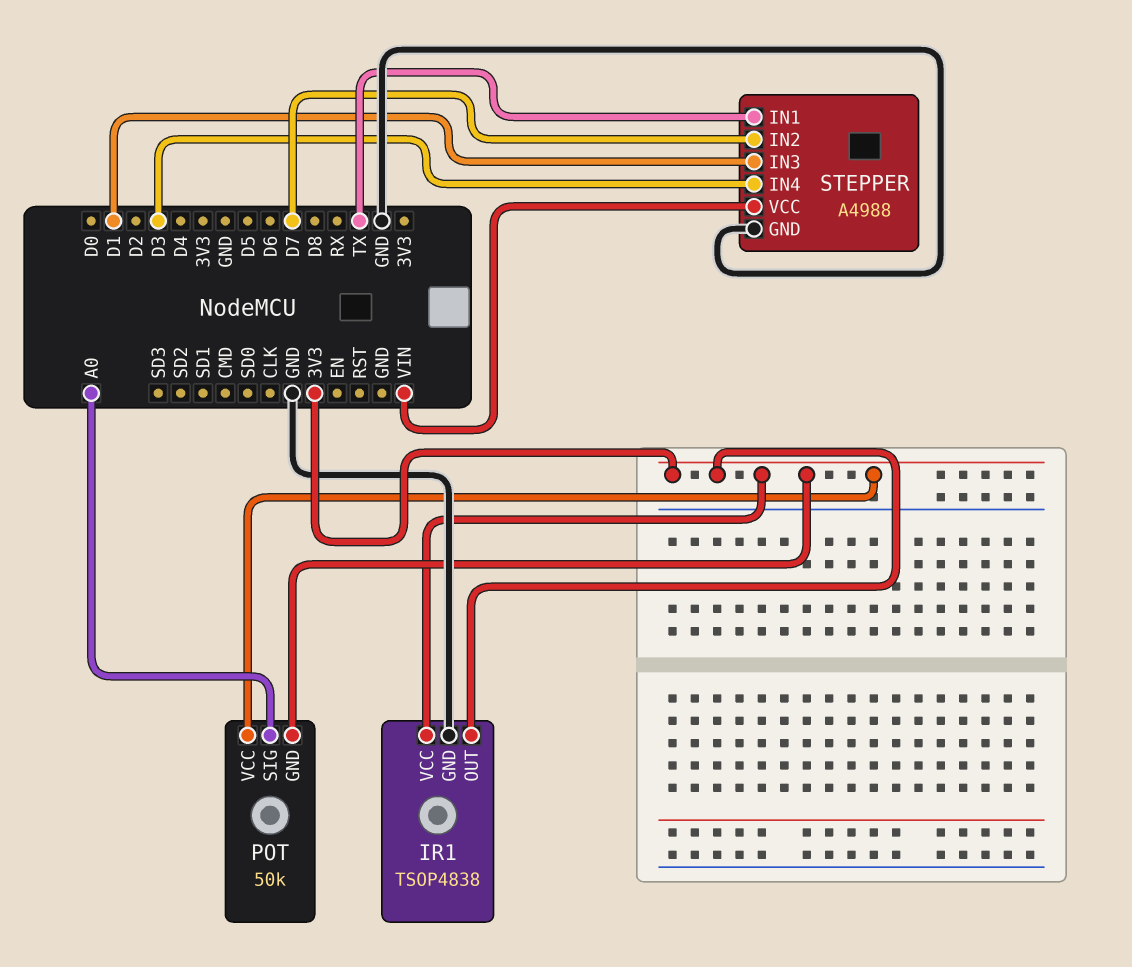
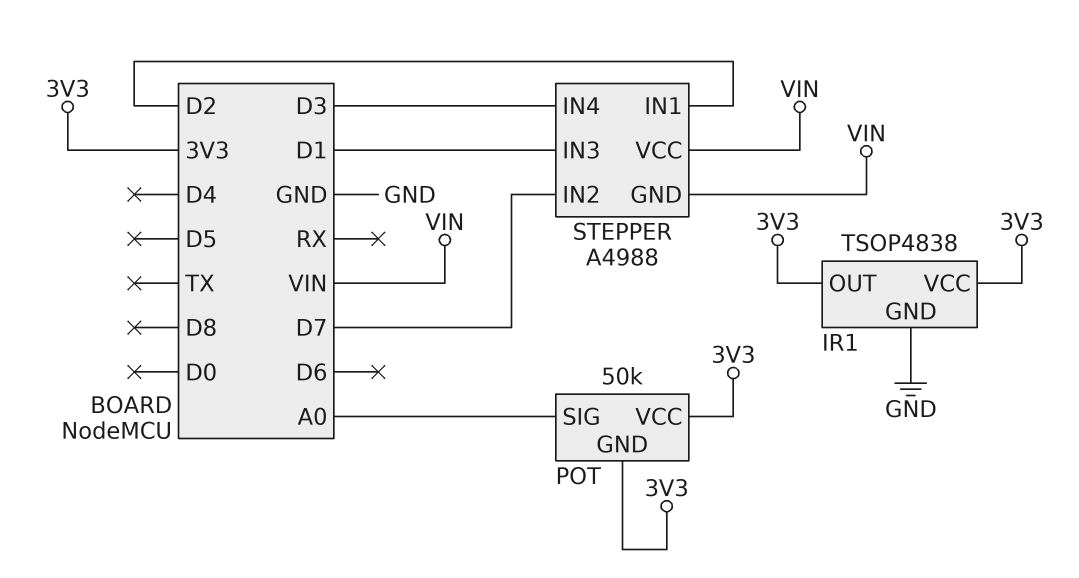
STEPPER pin GND: GND -> VIN
STEPPER pin IN1: TX -> D2

